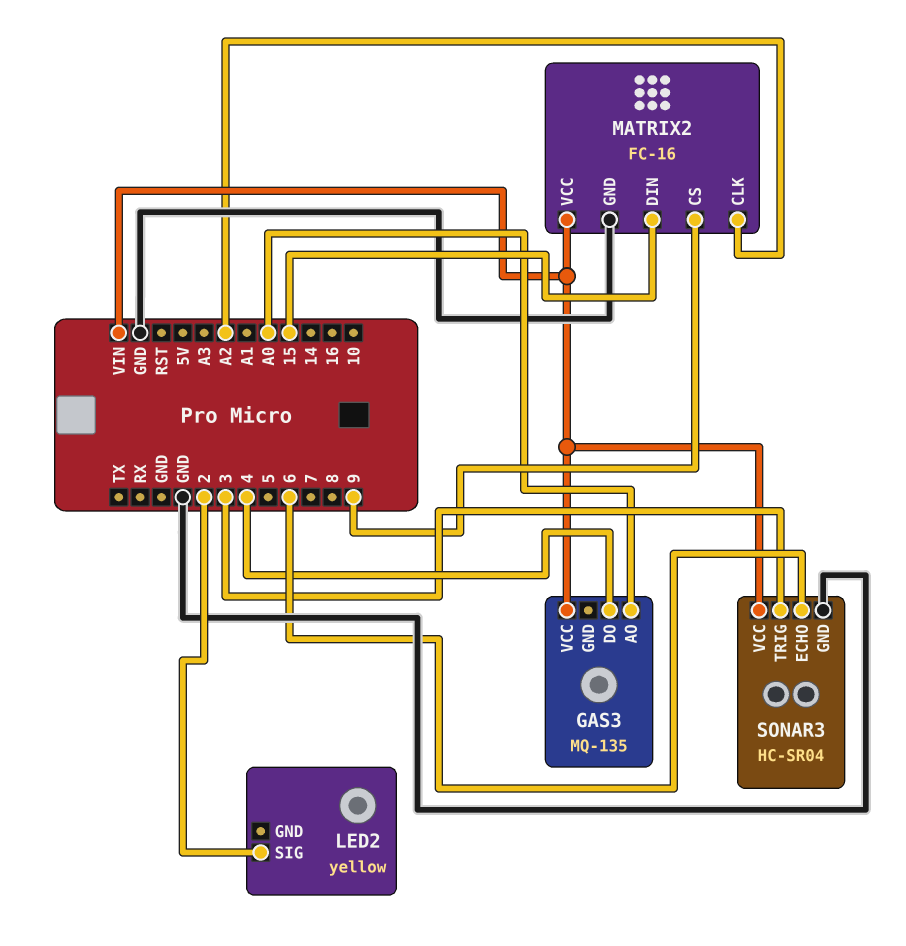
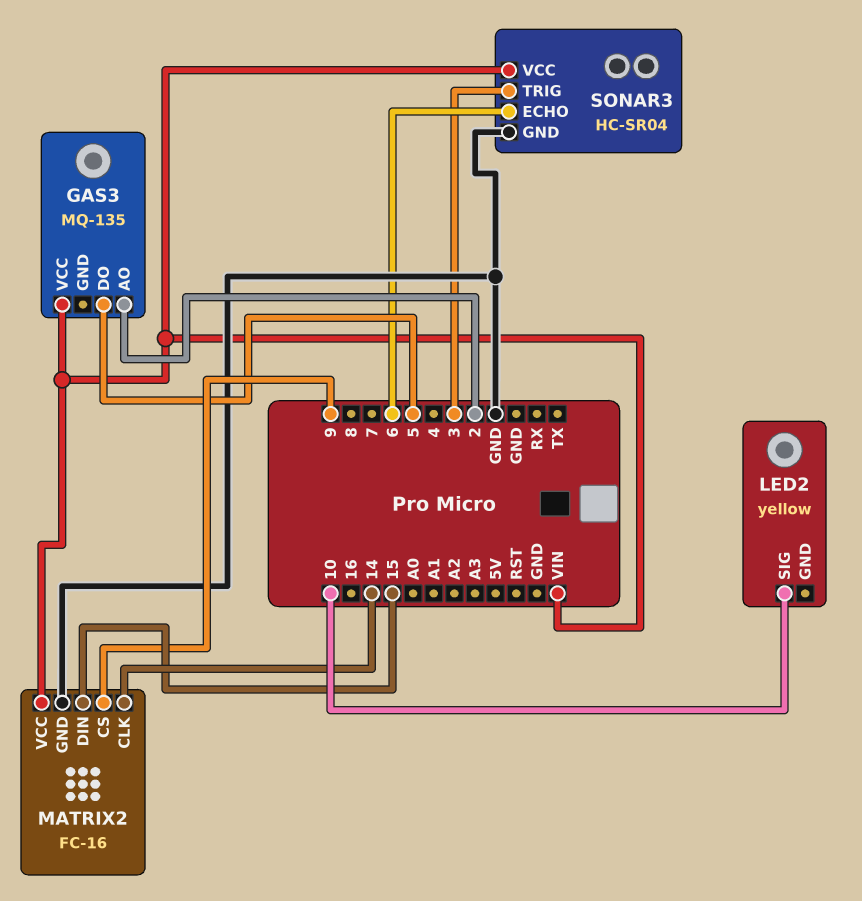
GAS3 pin AO: A0 -> 2
GAS3 pin DO: 4 -> 5
LED2 pin SIG: 2 -> 10
MATRIX2 pin CLK: A2 -> 14

